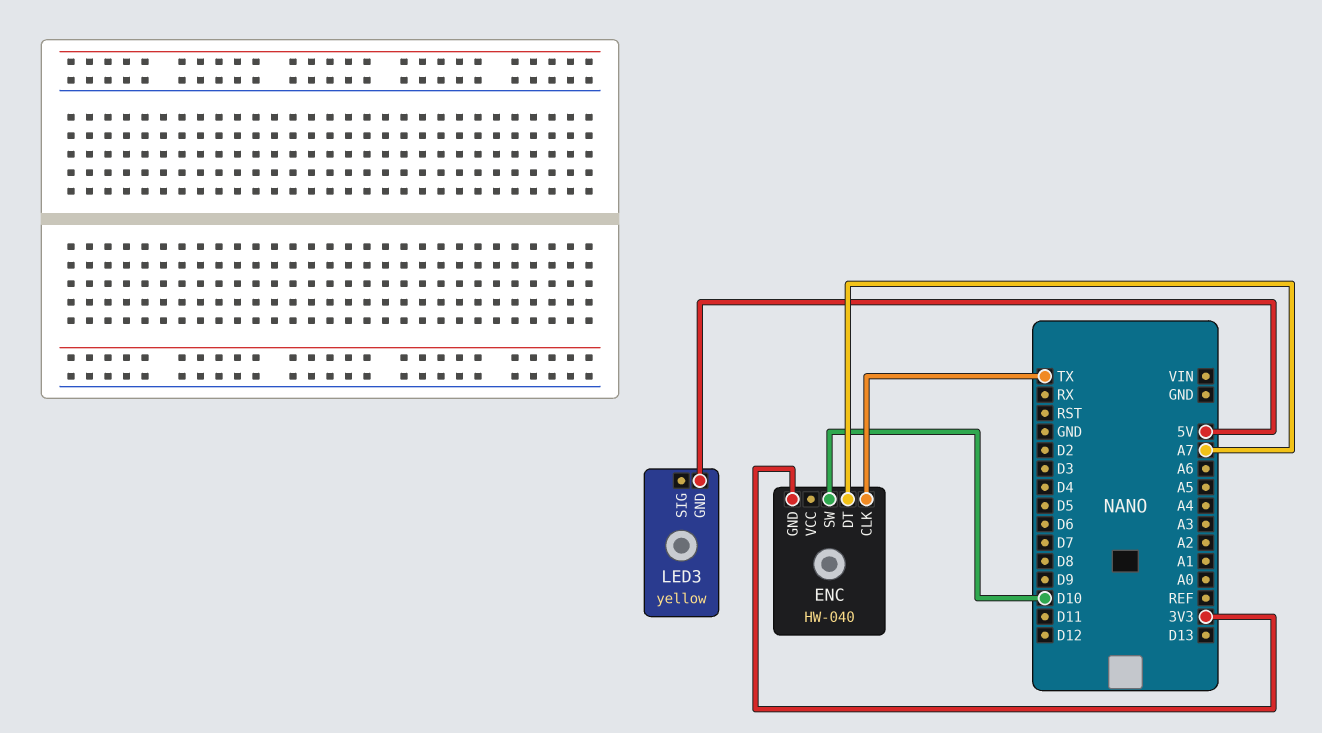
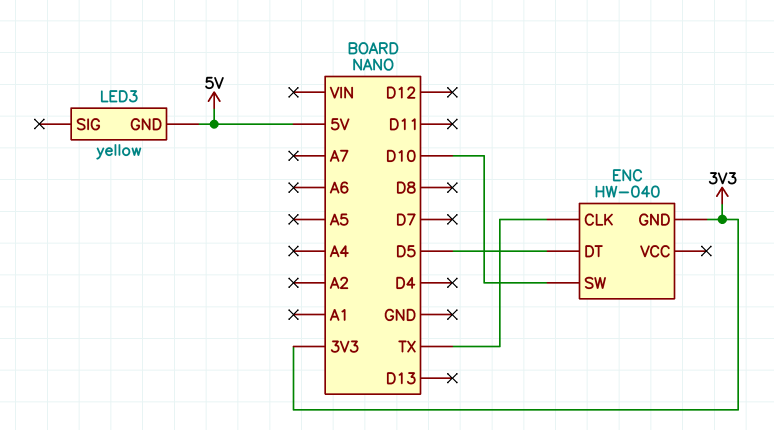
ENC pin DT: A7 -> D5

